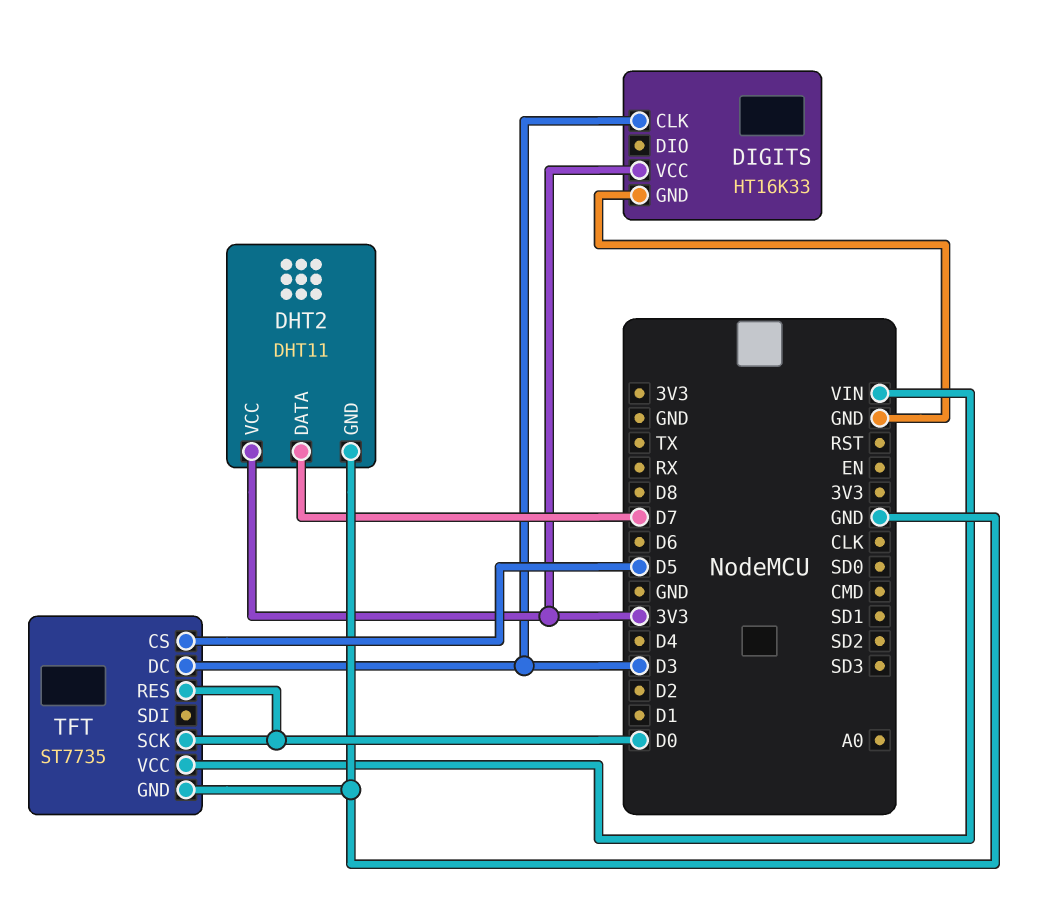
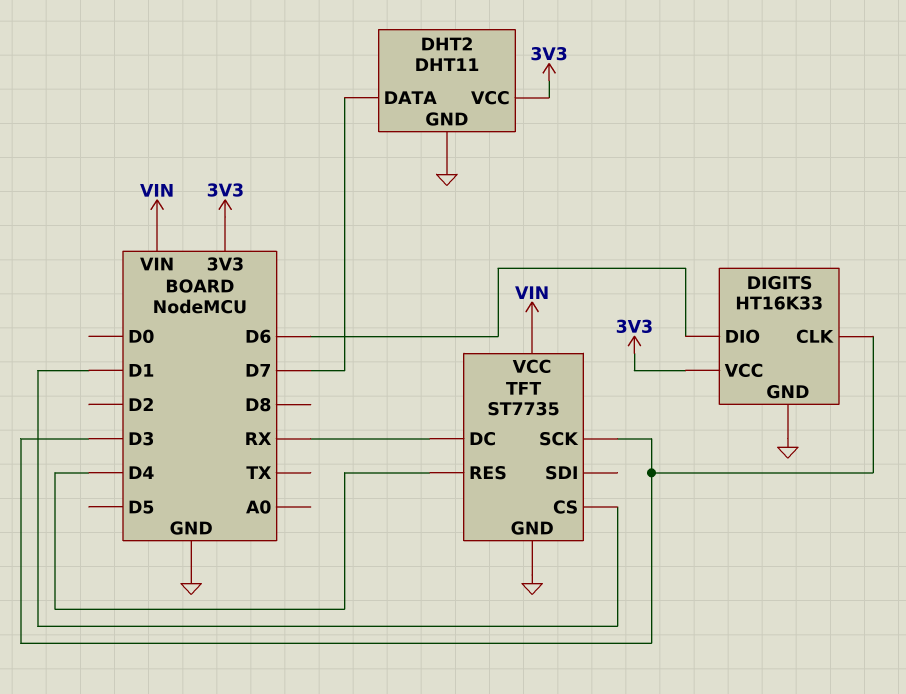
DIGITS pin DIO: none -> D6
TFT pin CS: D5 -> D1
TFT pin DC: D3 -> RX
TFT pin RES: D0 -> D4
TFT pin SCK: D0 -> D3

